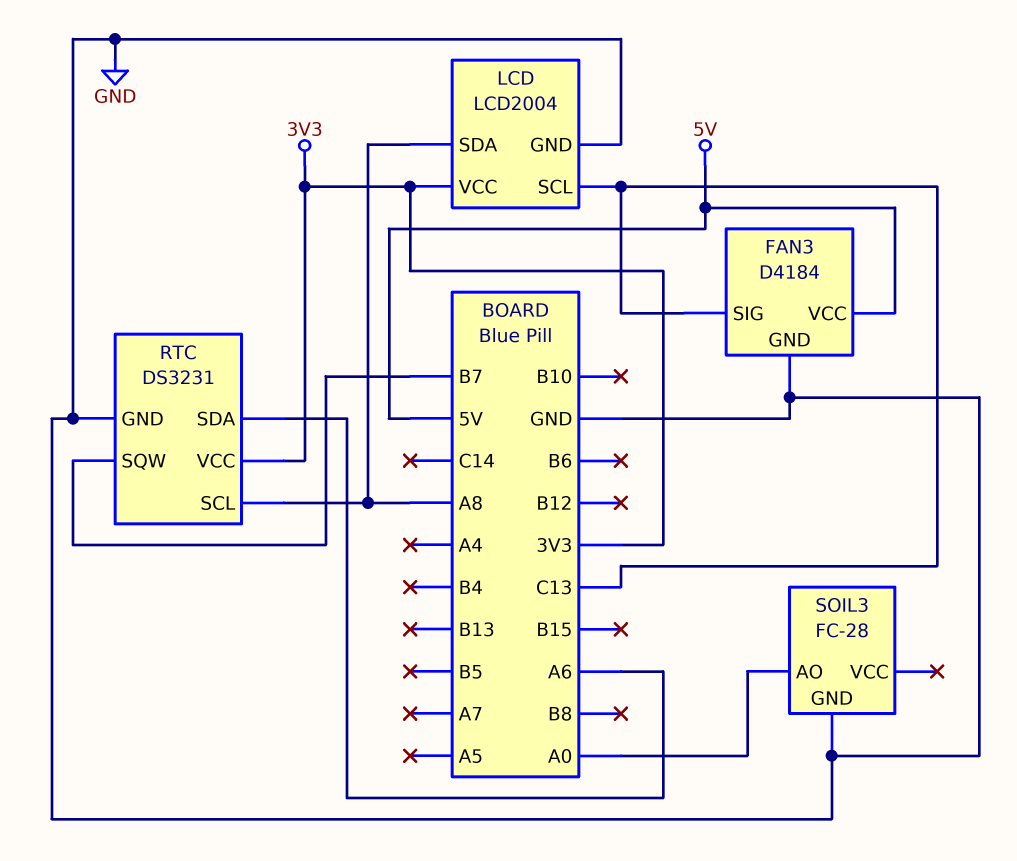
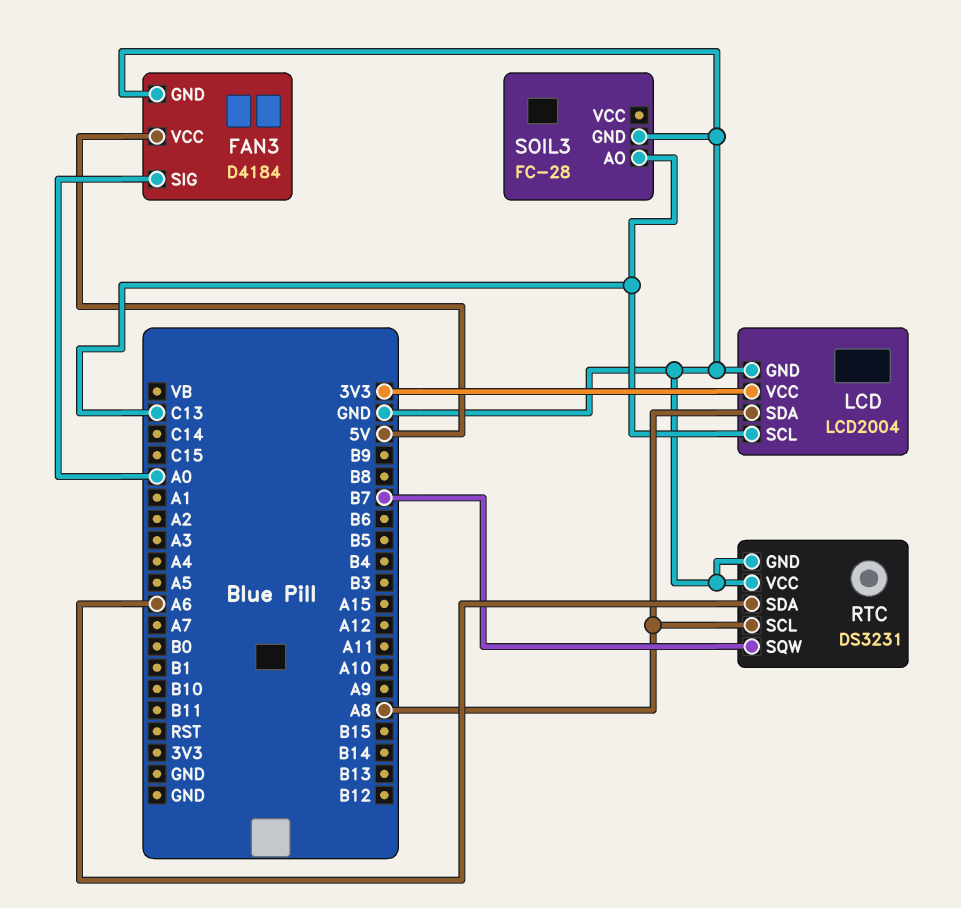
FAN3 pin SIG: C13 -> A0
RTC pin VCC: 3V3 -> GND
SOIL3 pin AO: A0 -> C13

